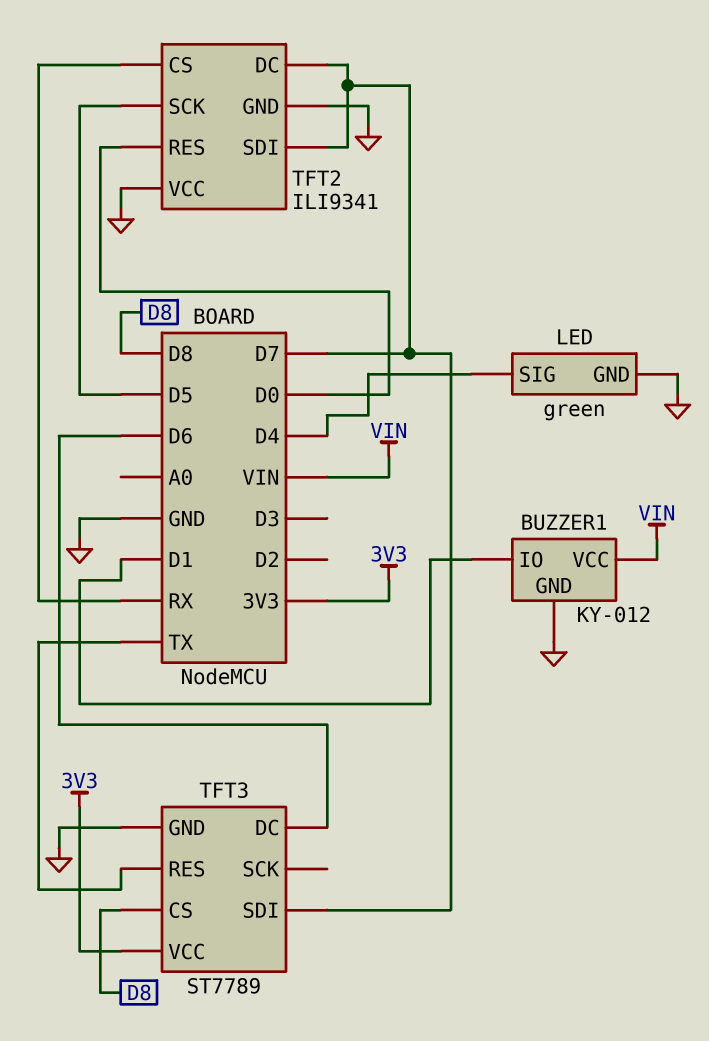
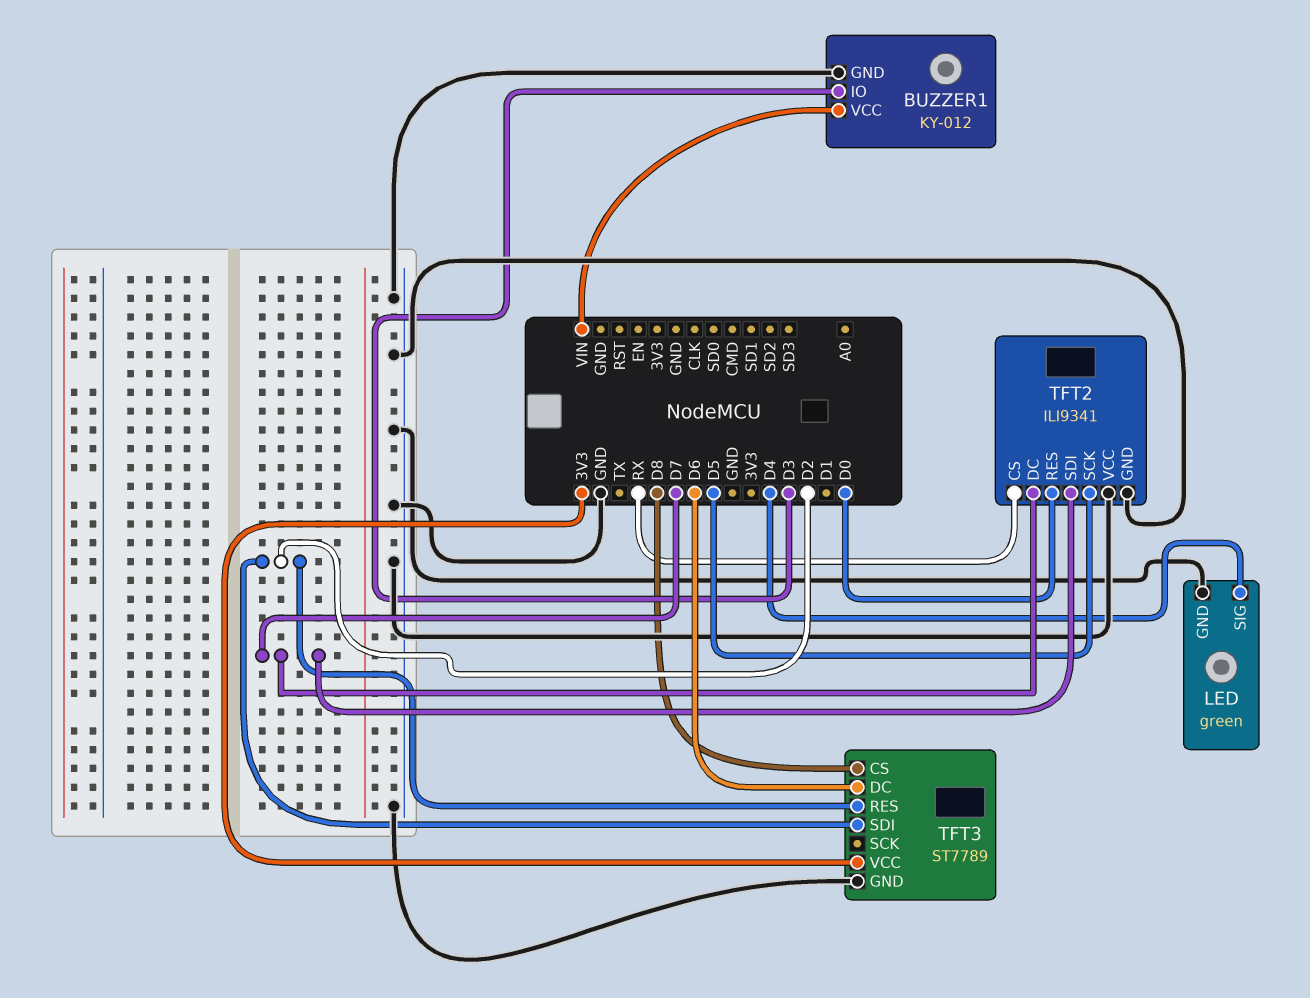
BUZZER1 pin IO: D1 -> D3
TFT3 pin RES: TX -> D2
TFT3 pin SDI: D7 -> D2

